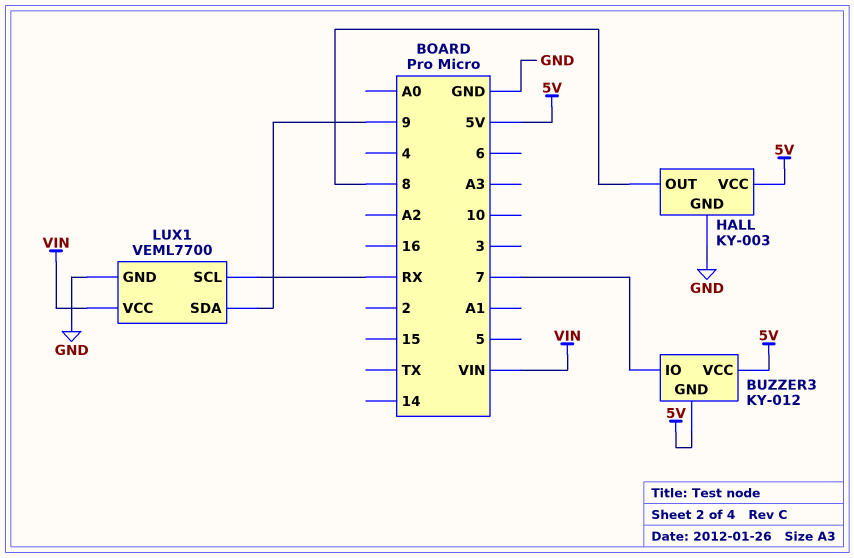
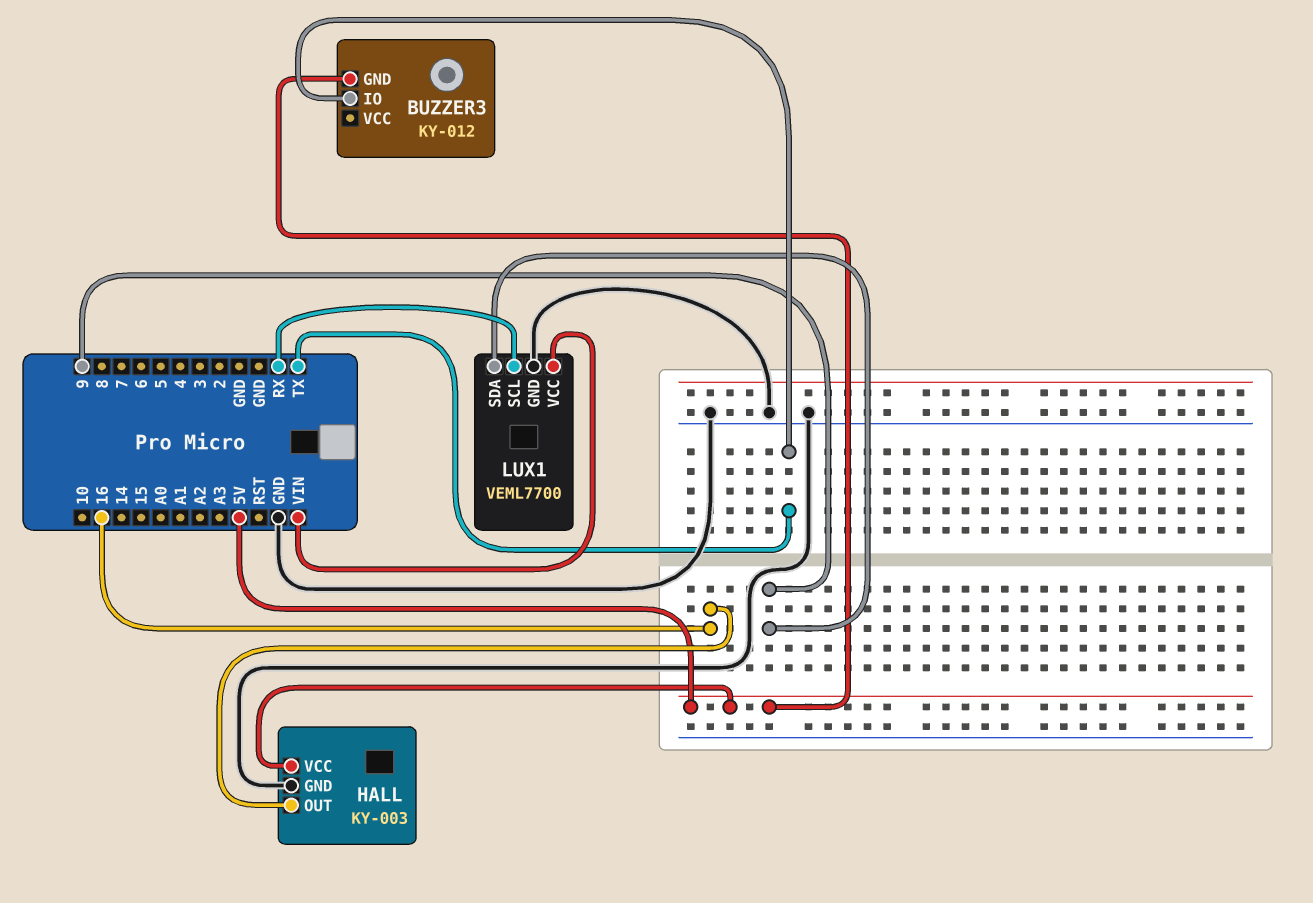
BUZZER3 pin IO: 7 -> TX
BUZZER3 pin VCC: 5V -> none
HALL pin OUT: 8 -> 16

